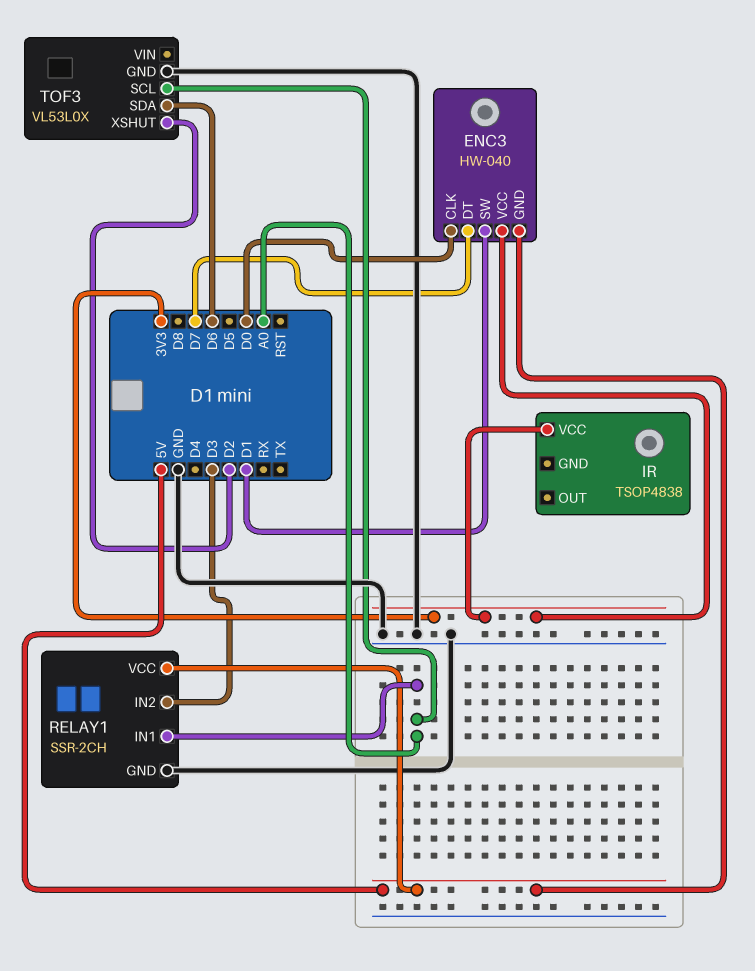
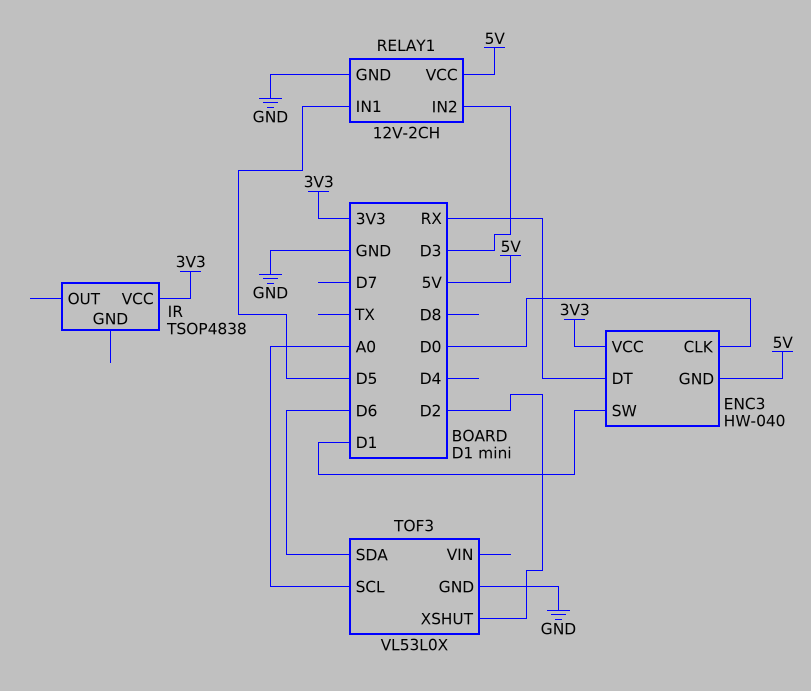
ENC3 pin DT: D7 -> RX
RELAY1: SSR-2CH -> 12V-2CH
RELAY1 pin IN1: A0 -> D5

